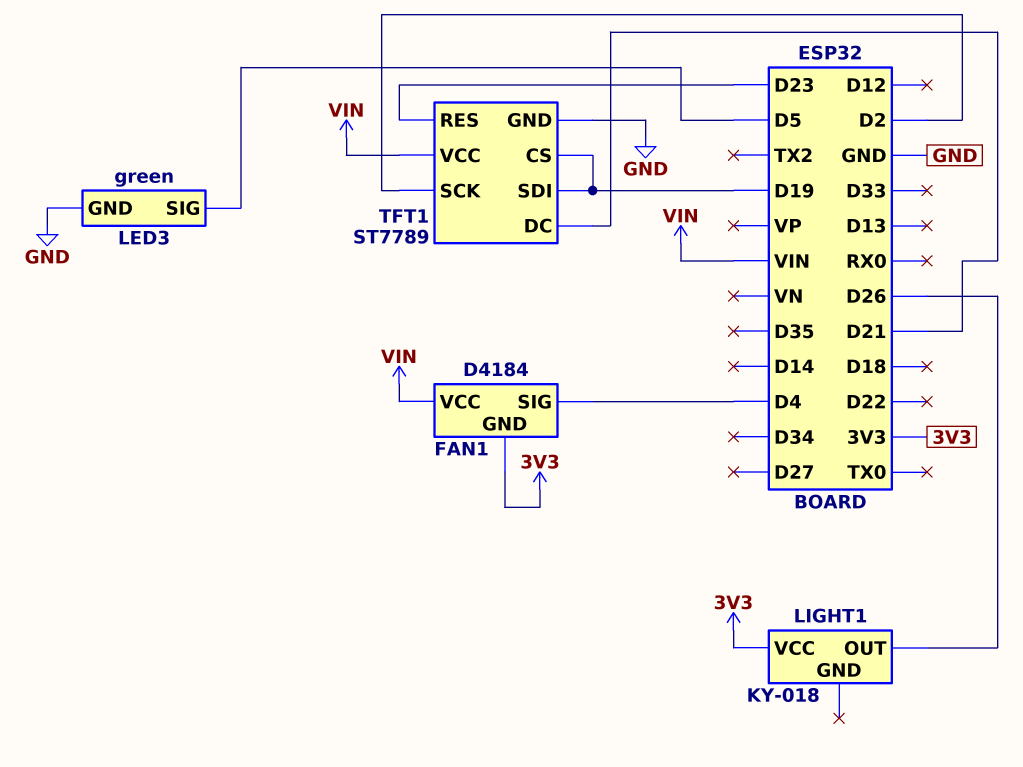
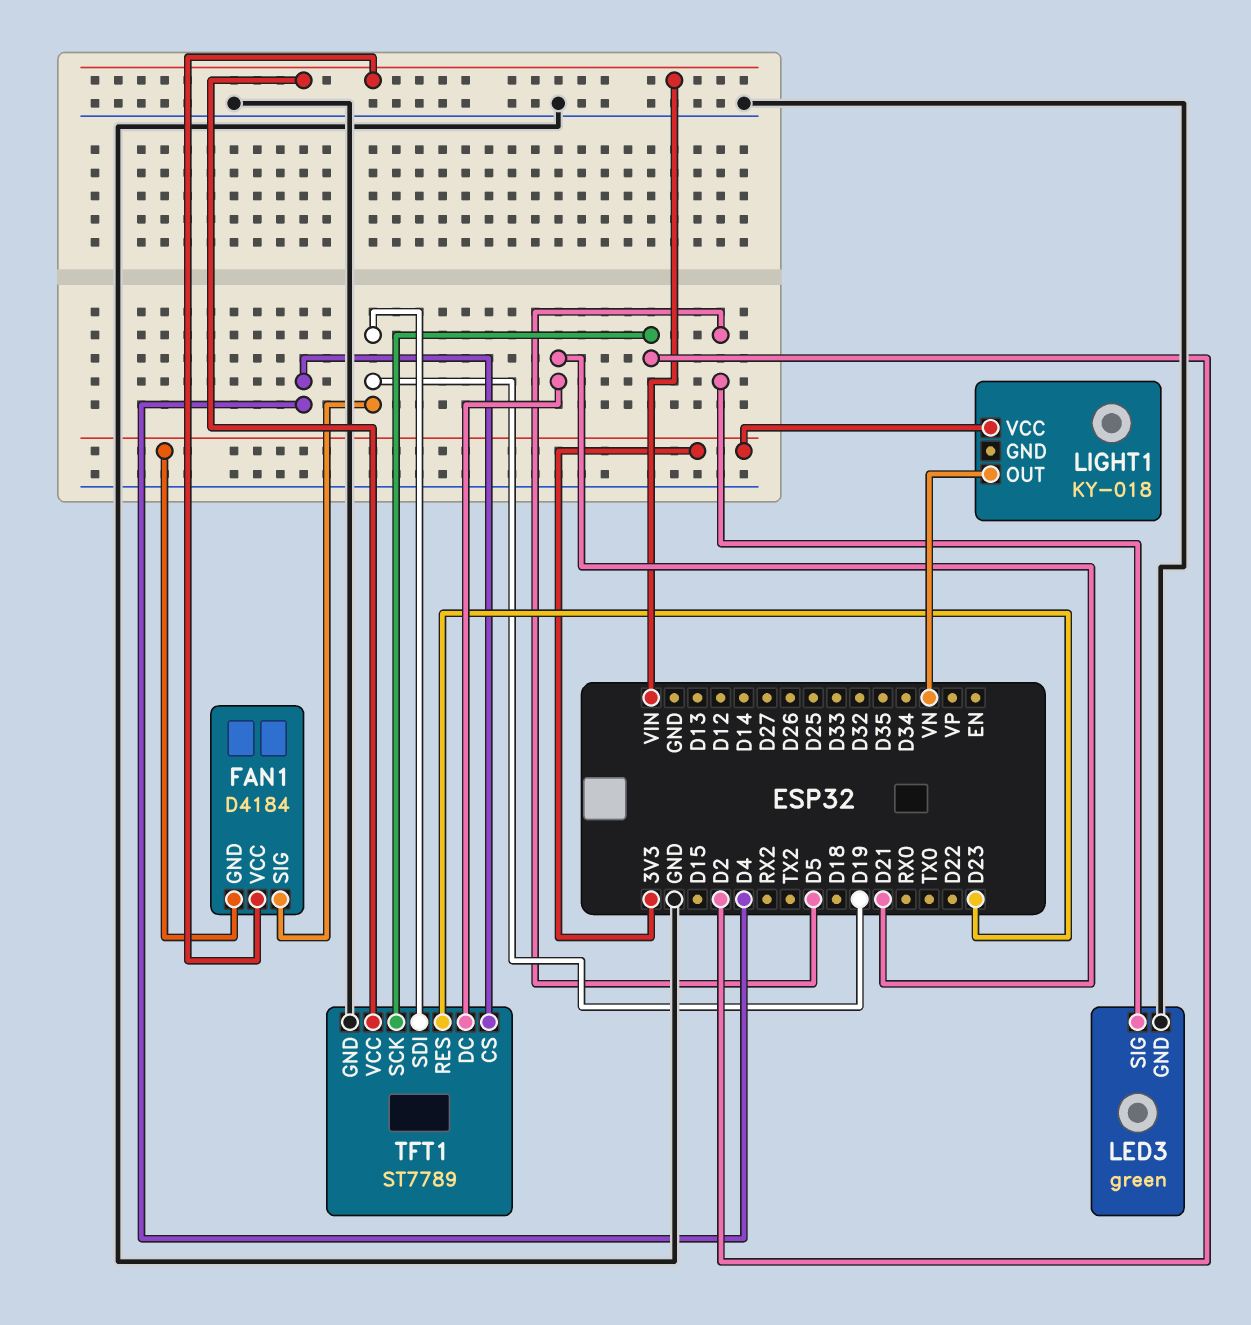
FAN1 pin SIG: D4 -> D19
LIGHT1 pin OUT: D26 -> VN
TFT1 pin CS: D19 -> D4

